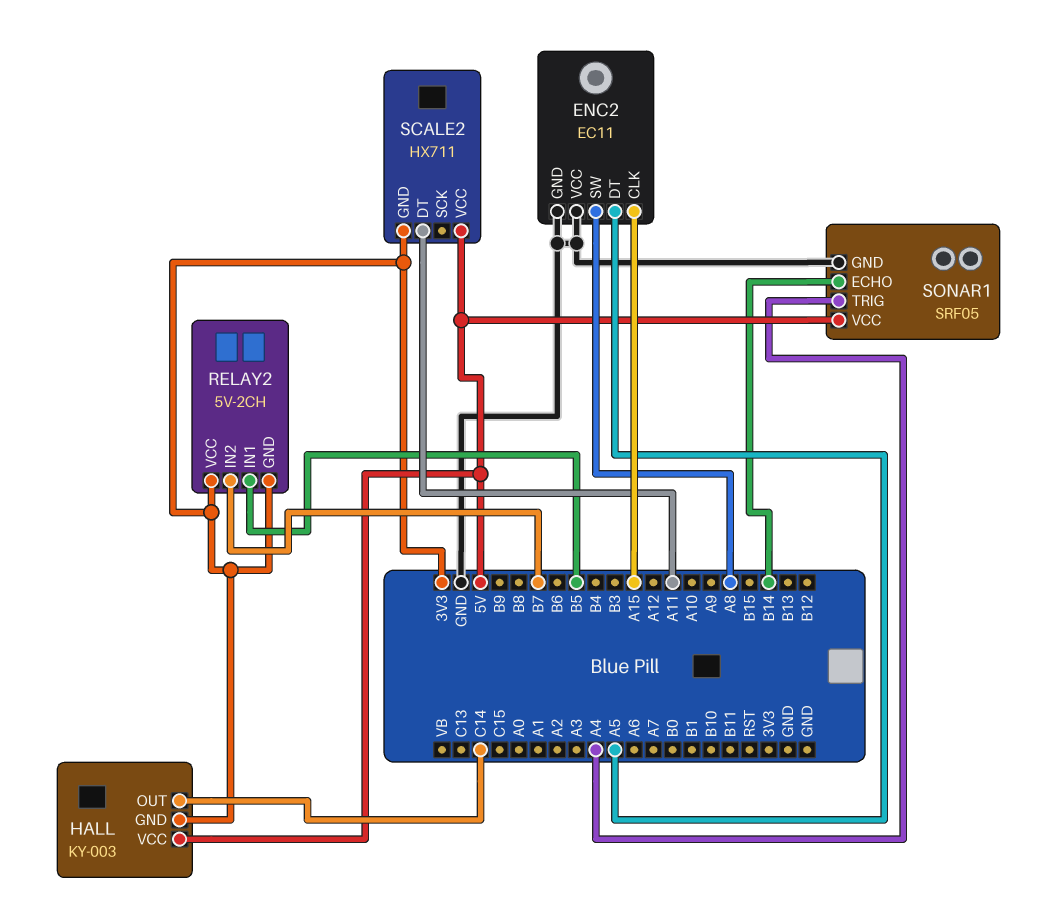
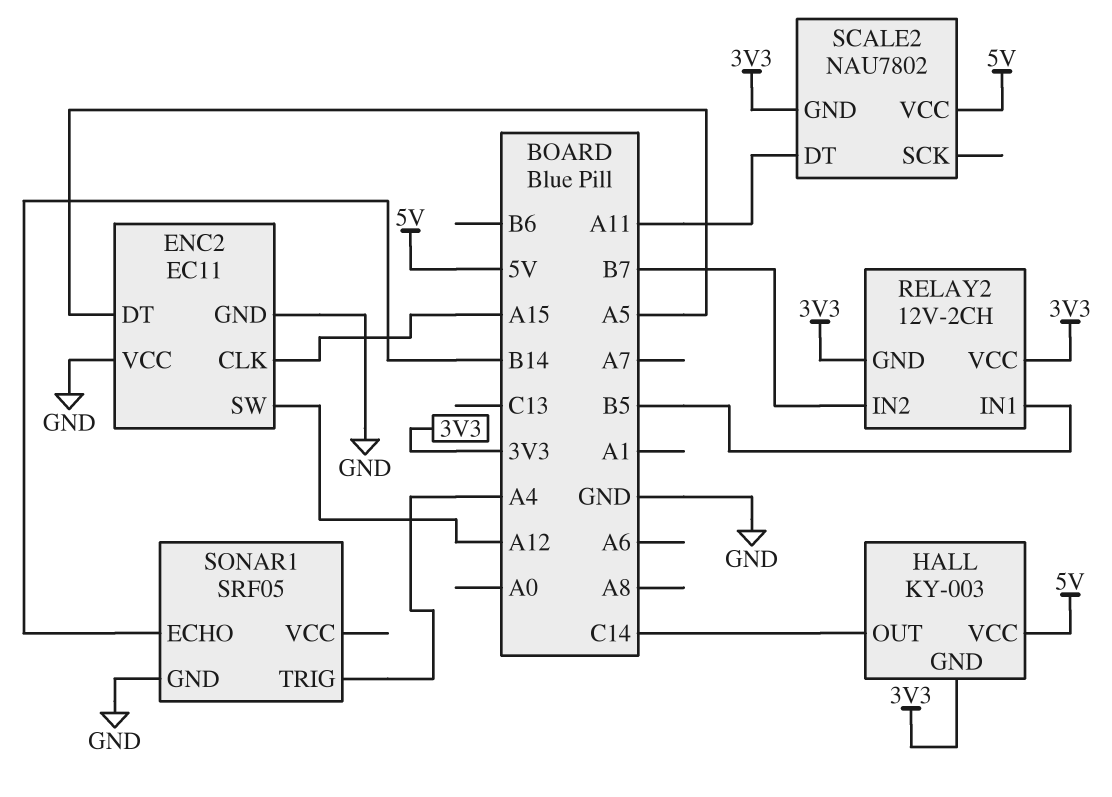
ENC2 pin SW: A8 -> A12
RELAY2: 5V-2CH -> 12V-2CH
SCALE2: HX711 -> NAU7802
SONAR1 pin VCC: 5V -> none

